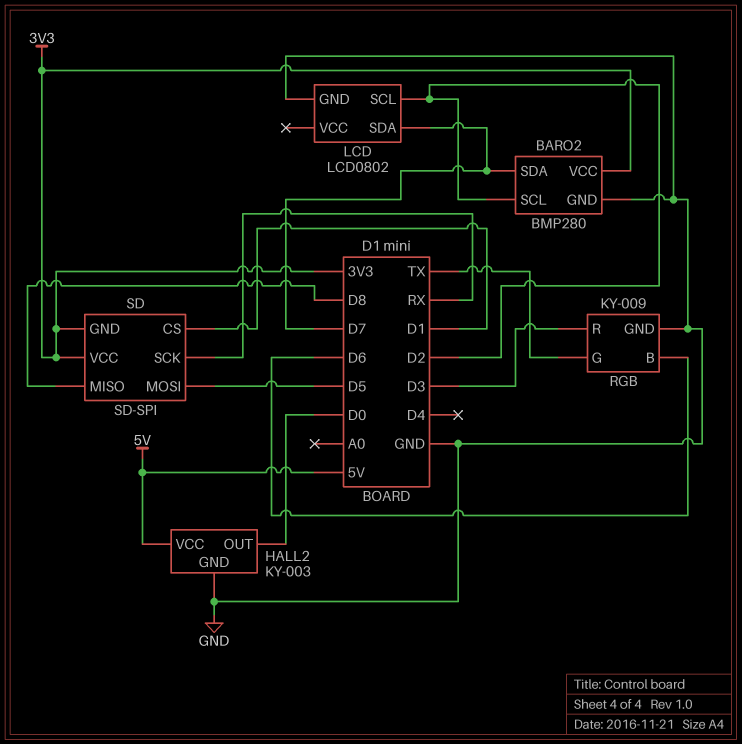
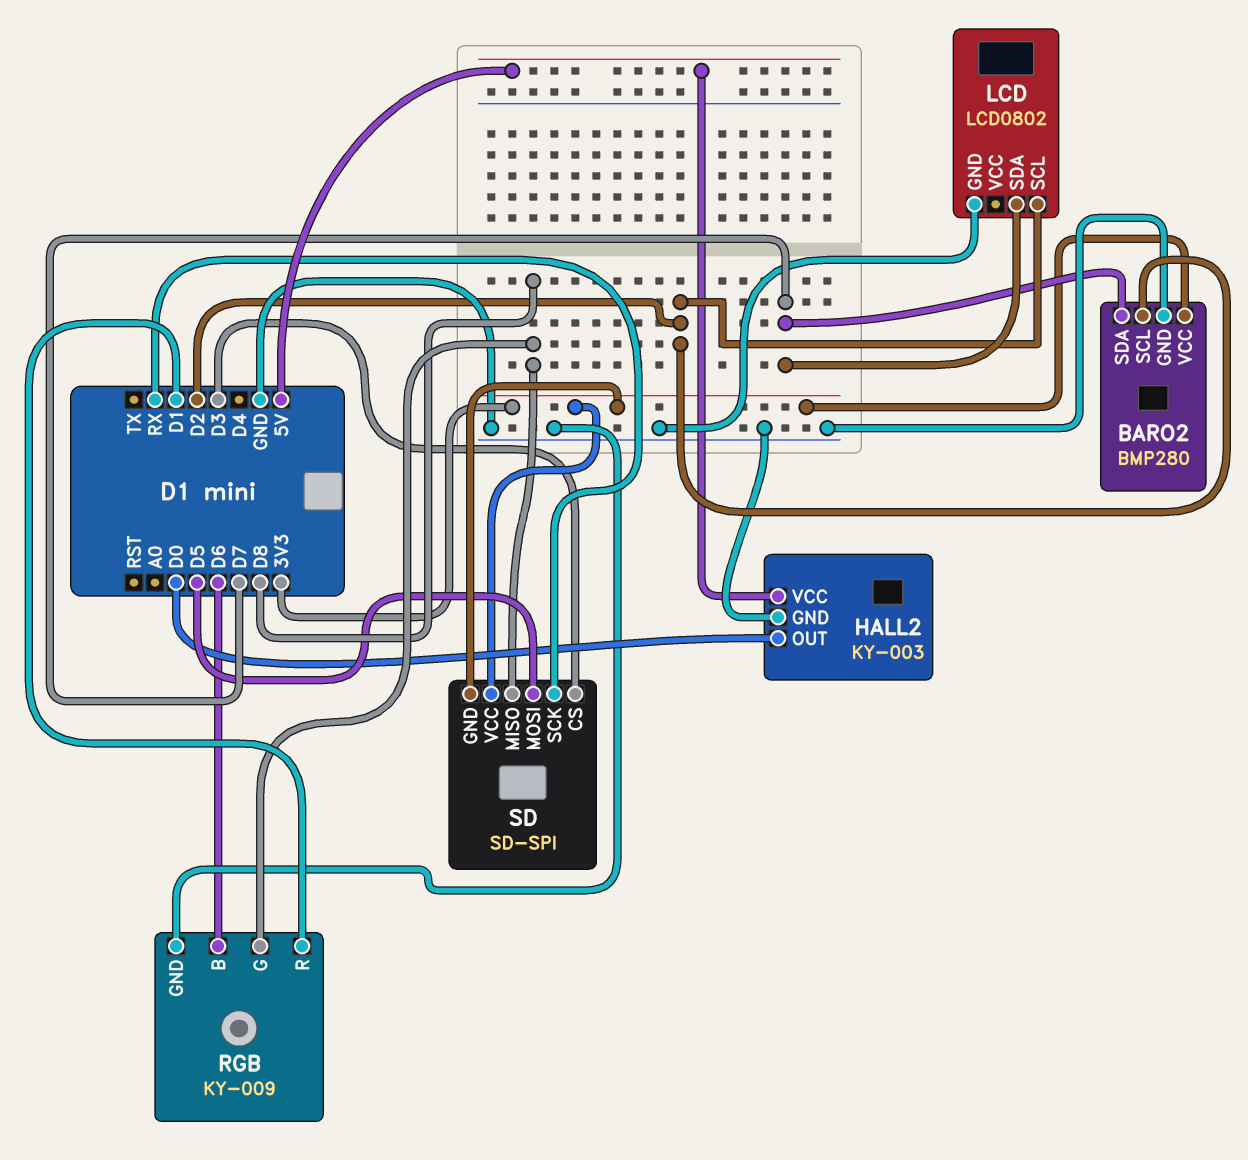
RGB pin G: TX -> D8
RGB pin R: D3 -> D1
SD pin CS: D1 -> D3

